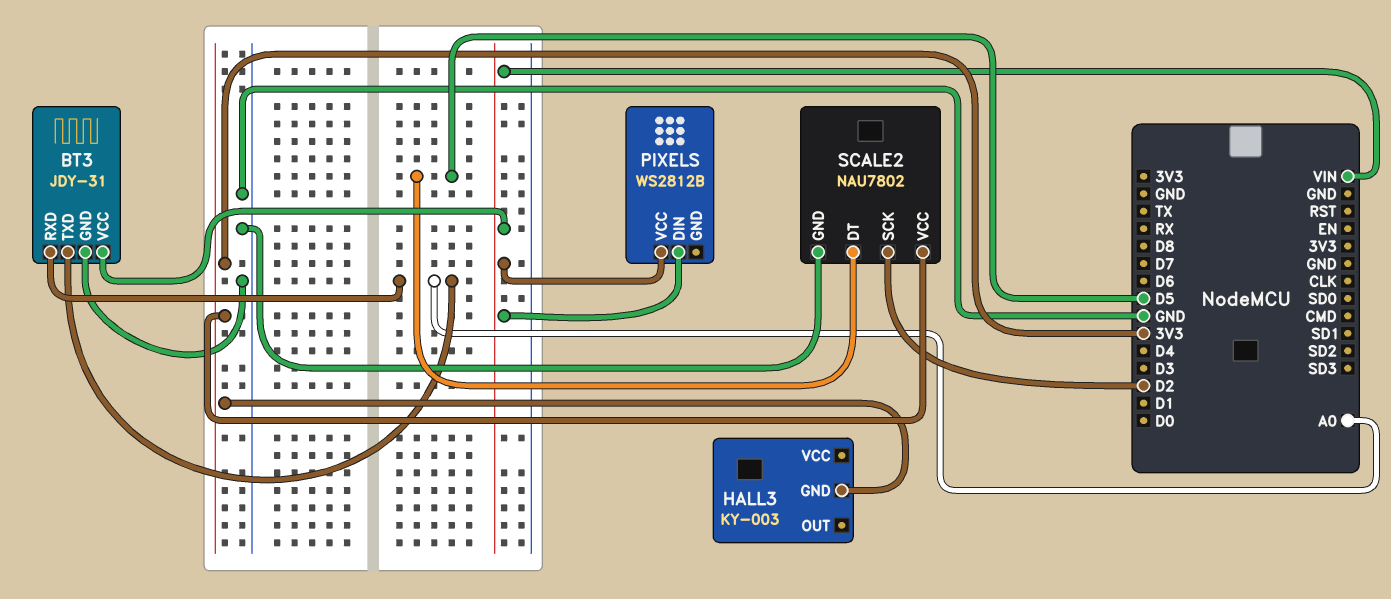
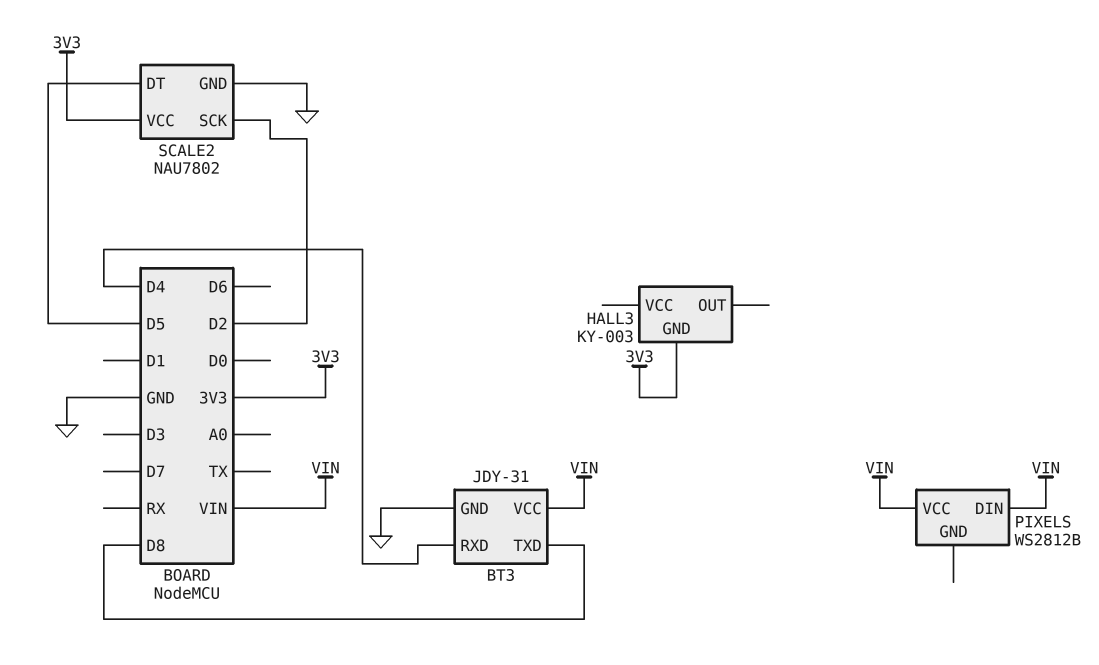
BT3 pin RXD: A0 -> D4
BT3 pin TXD: A0 -> D8

